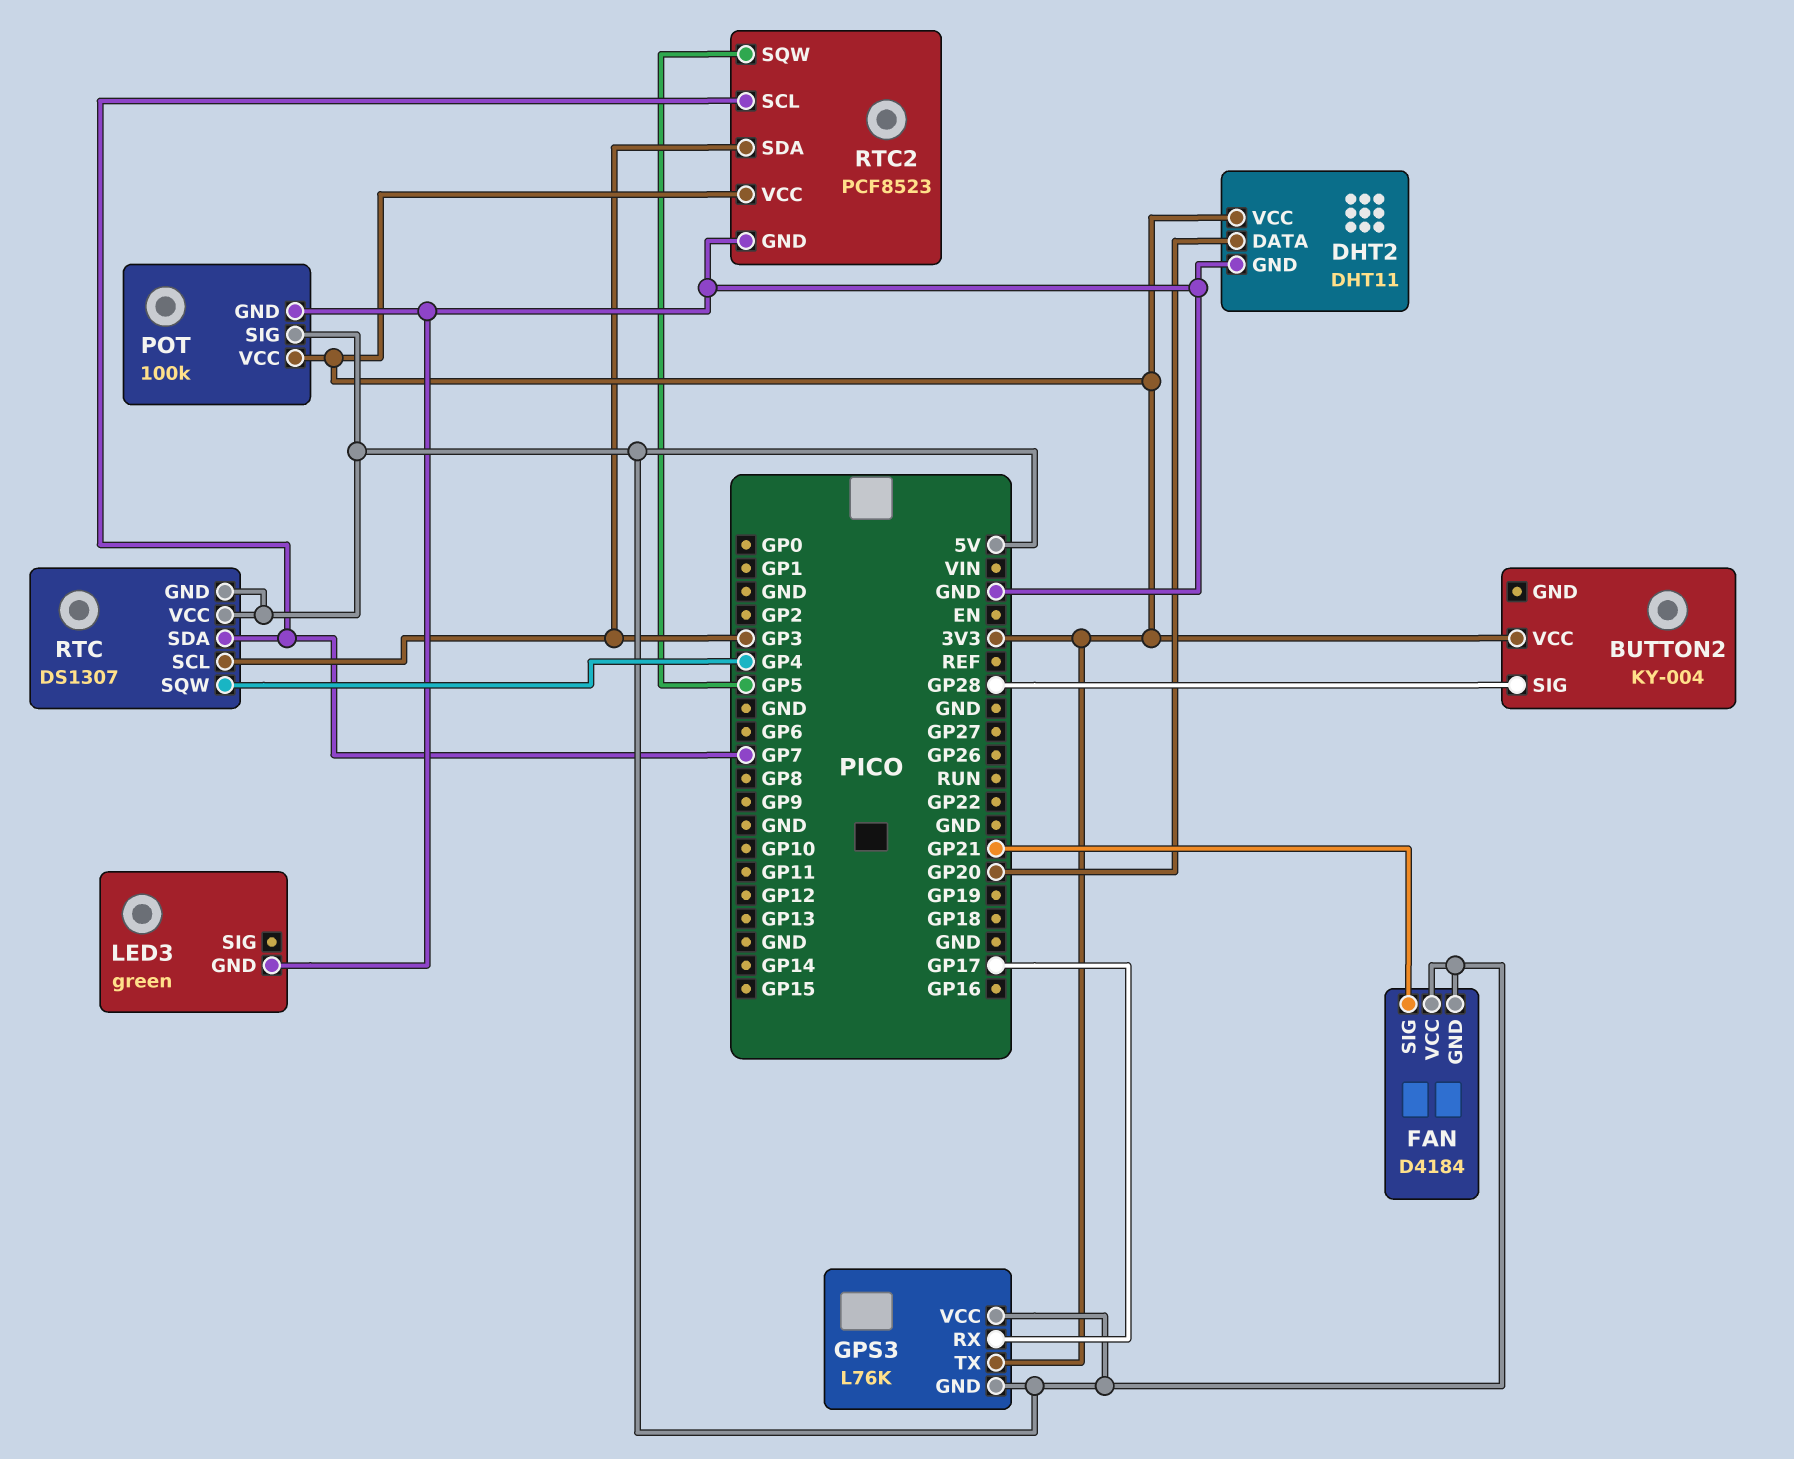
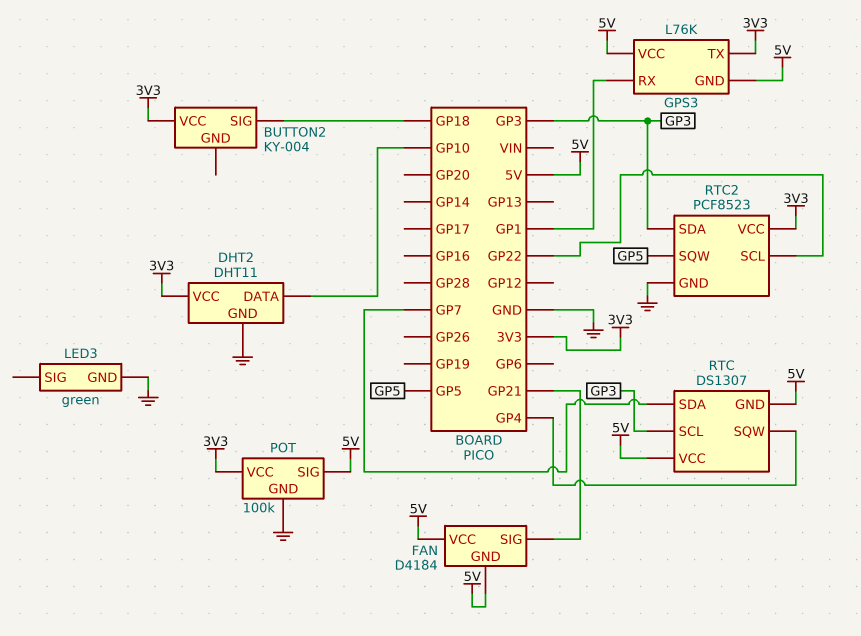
BUTTON2 pin SIG: GP28 -> GP18
DHT2 pin DATA: GP20 -> GP10
GPS3 pin RX: GP17 -> GP1
RTC2 pin SCL: GP7 -> GP22

